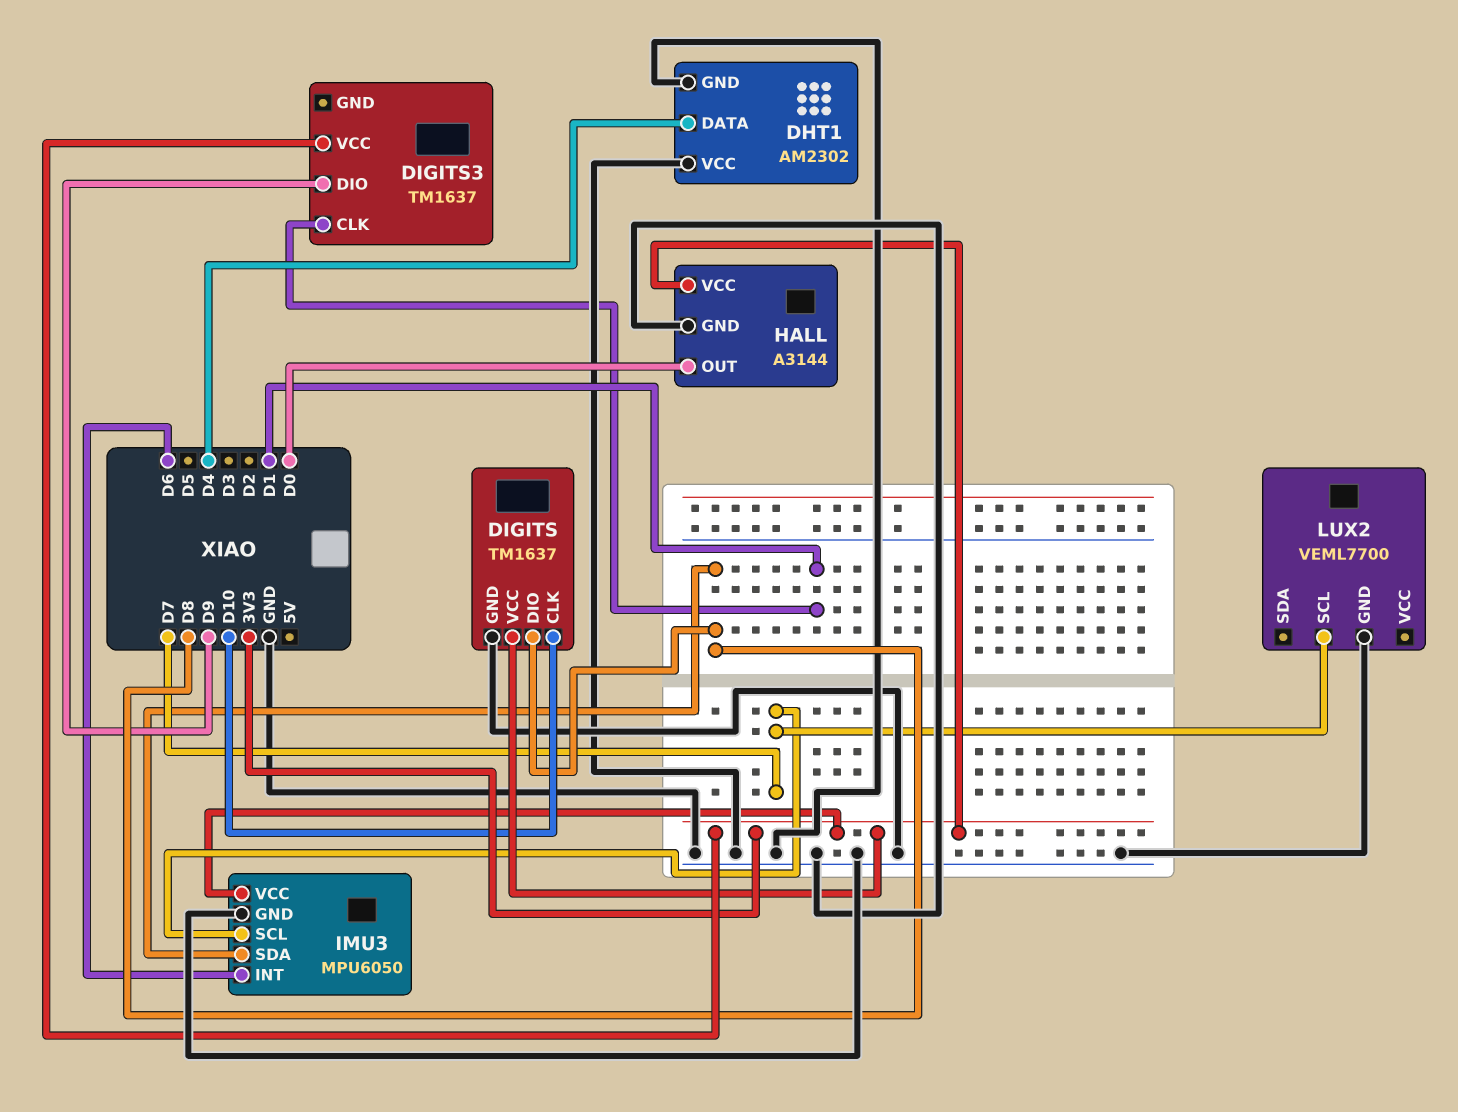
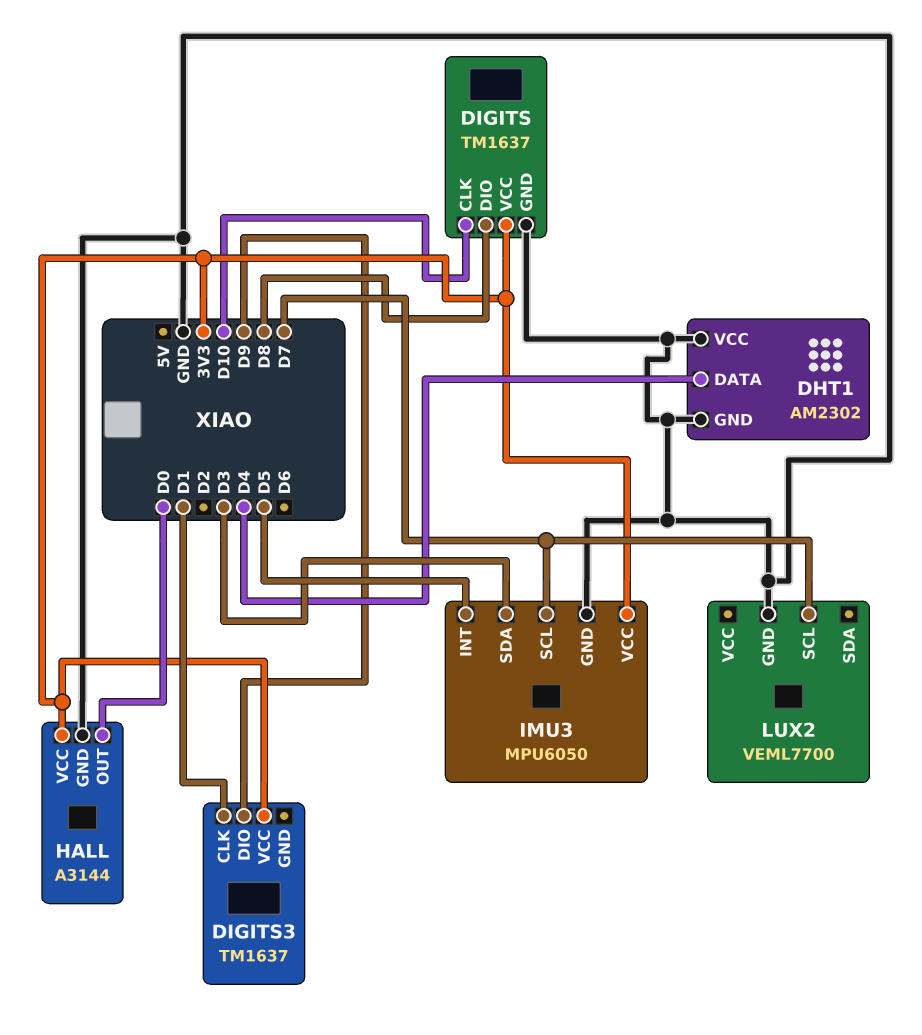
IMU3 pin INT: D6 -> D5
IMU3 pin SDA: D8 -> D3

